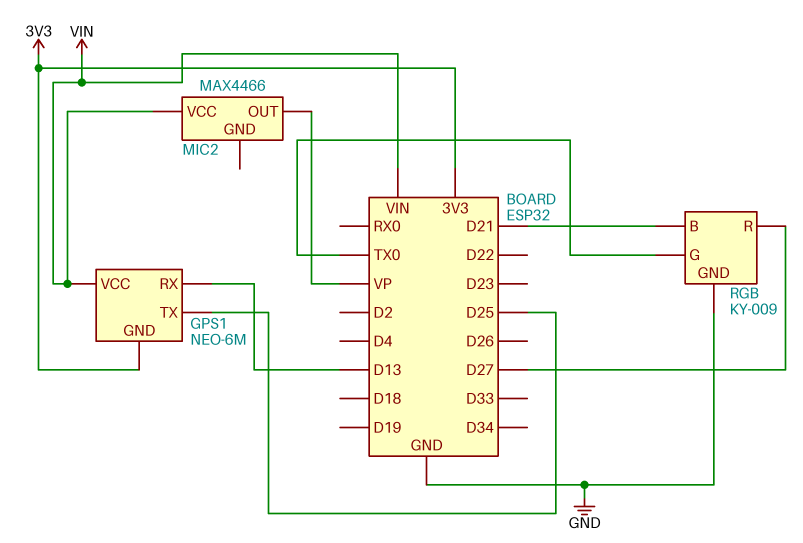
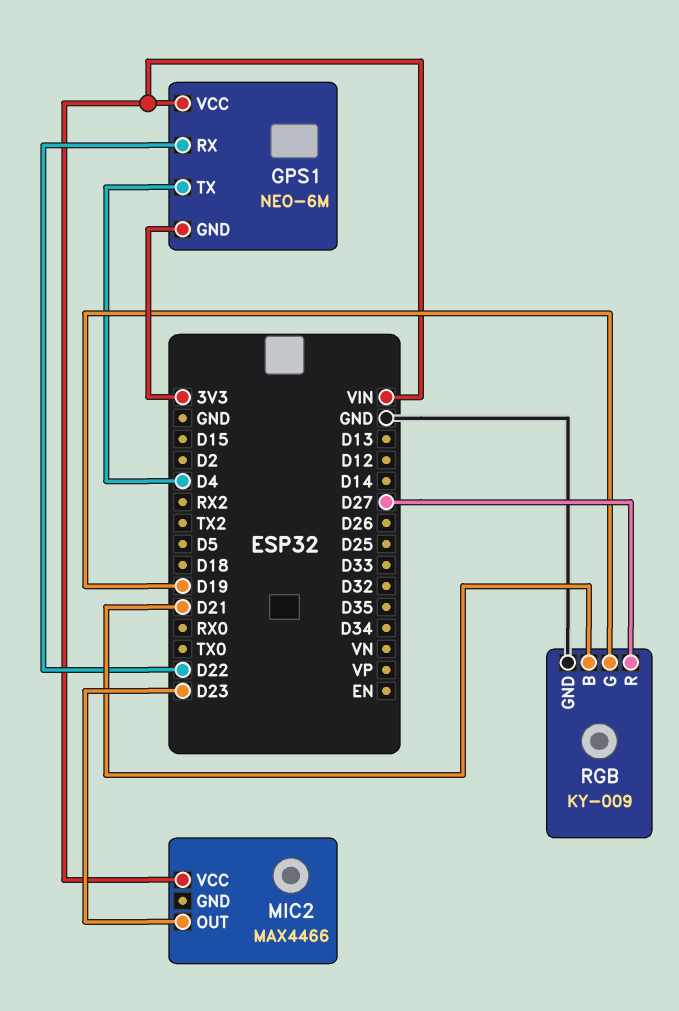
GPS1 pin RX: D13 -> D22
GPS1 pin TX: D25 -> D4
MIC2 pin OUT: VP -> D23
RGB pin G: TX0 -> D19

